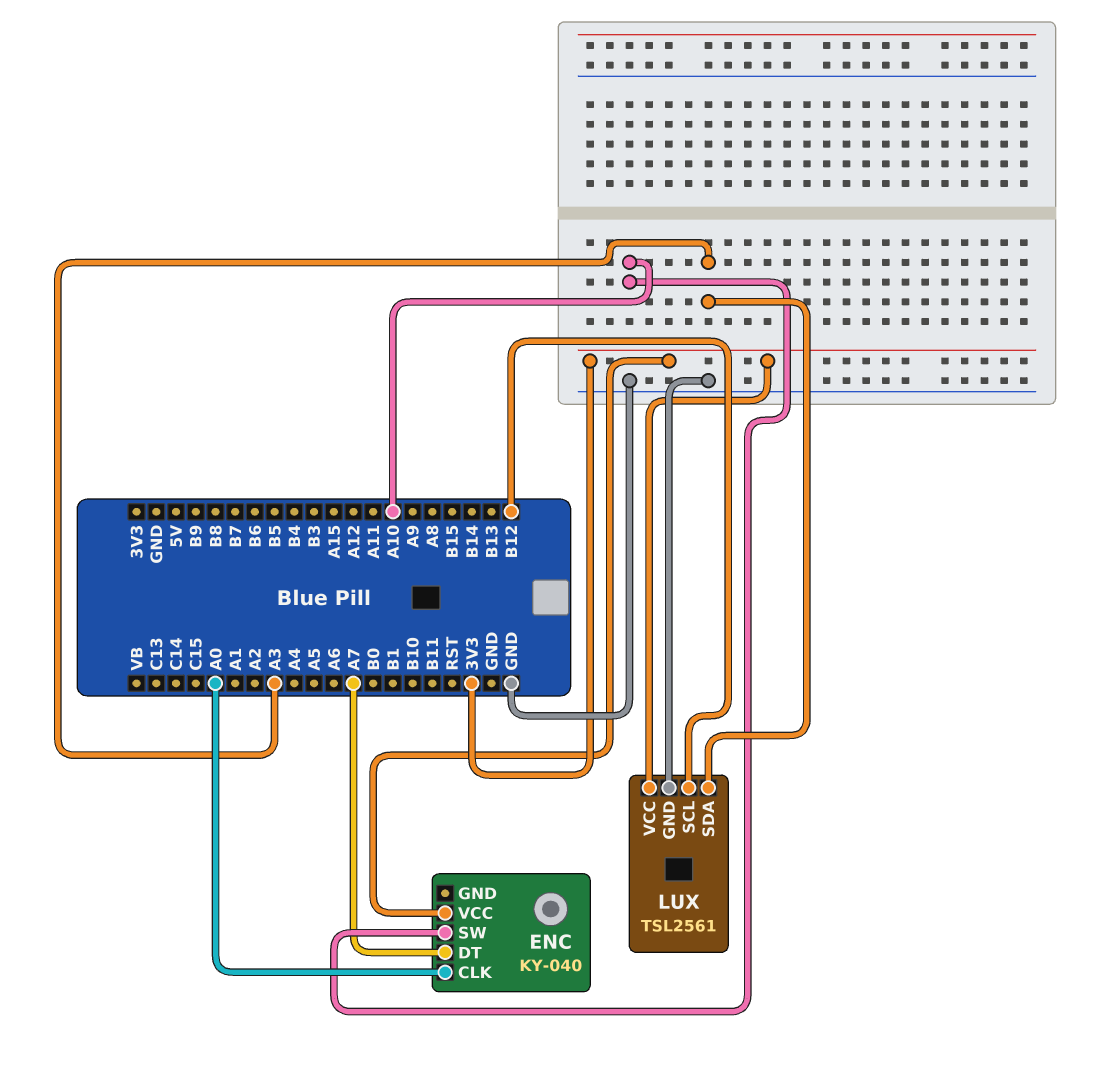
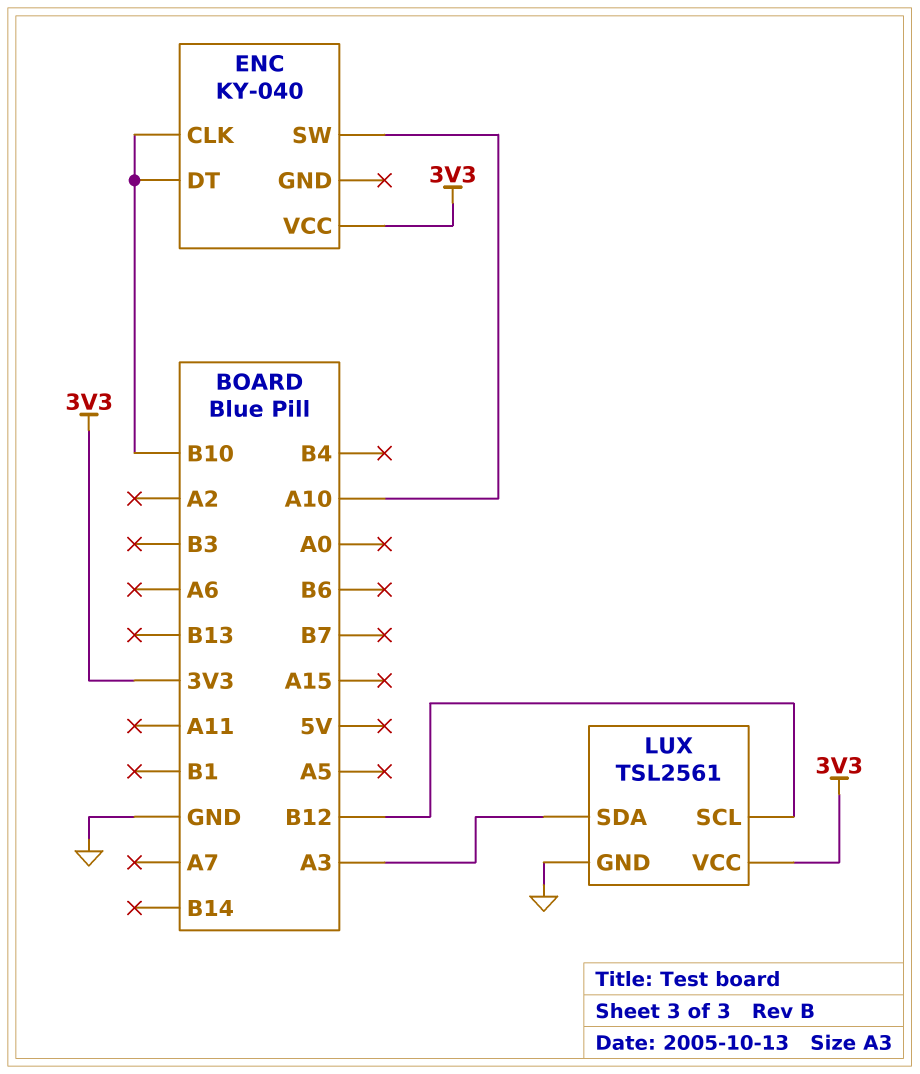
ENC pin CLK: A0 -> B10
ENC pin DT: A7 -> B10

